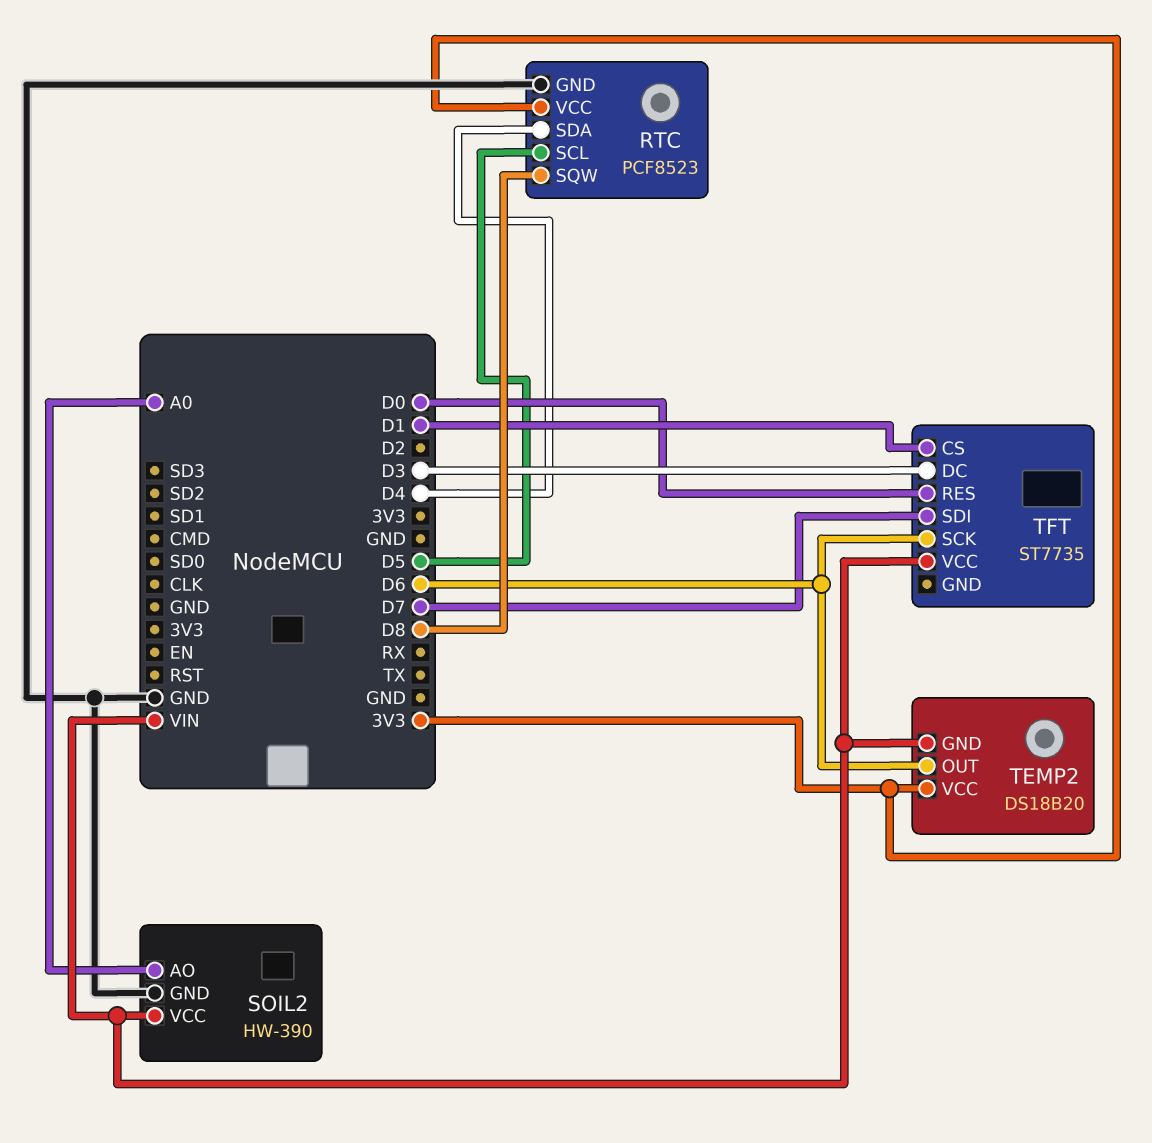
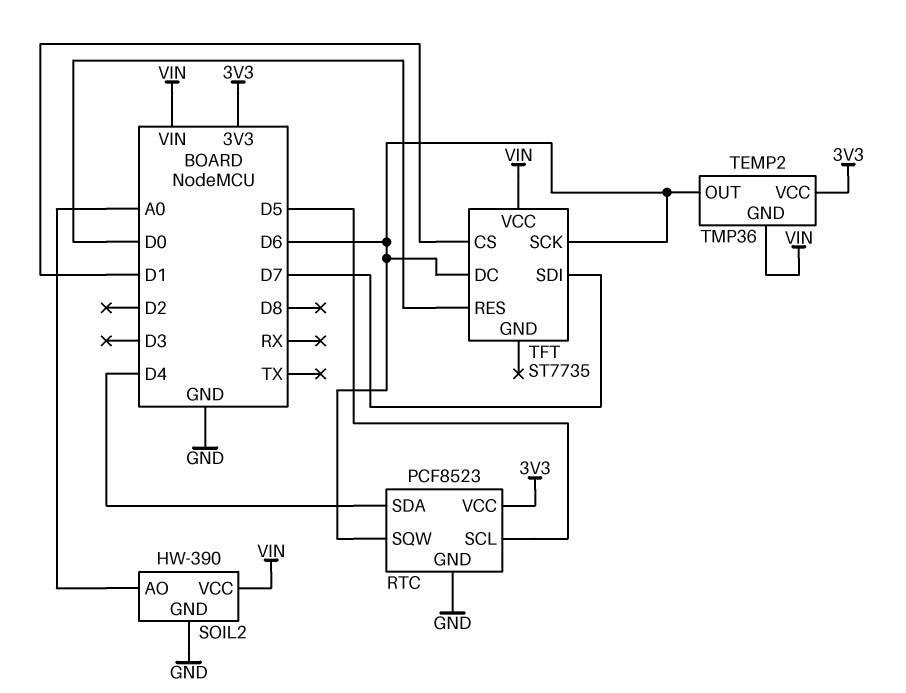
RTC pin SQW: D8 -> D6
TEMP2: DS18B20 -> TMP36
TFT pin DC: D3 -> D6

